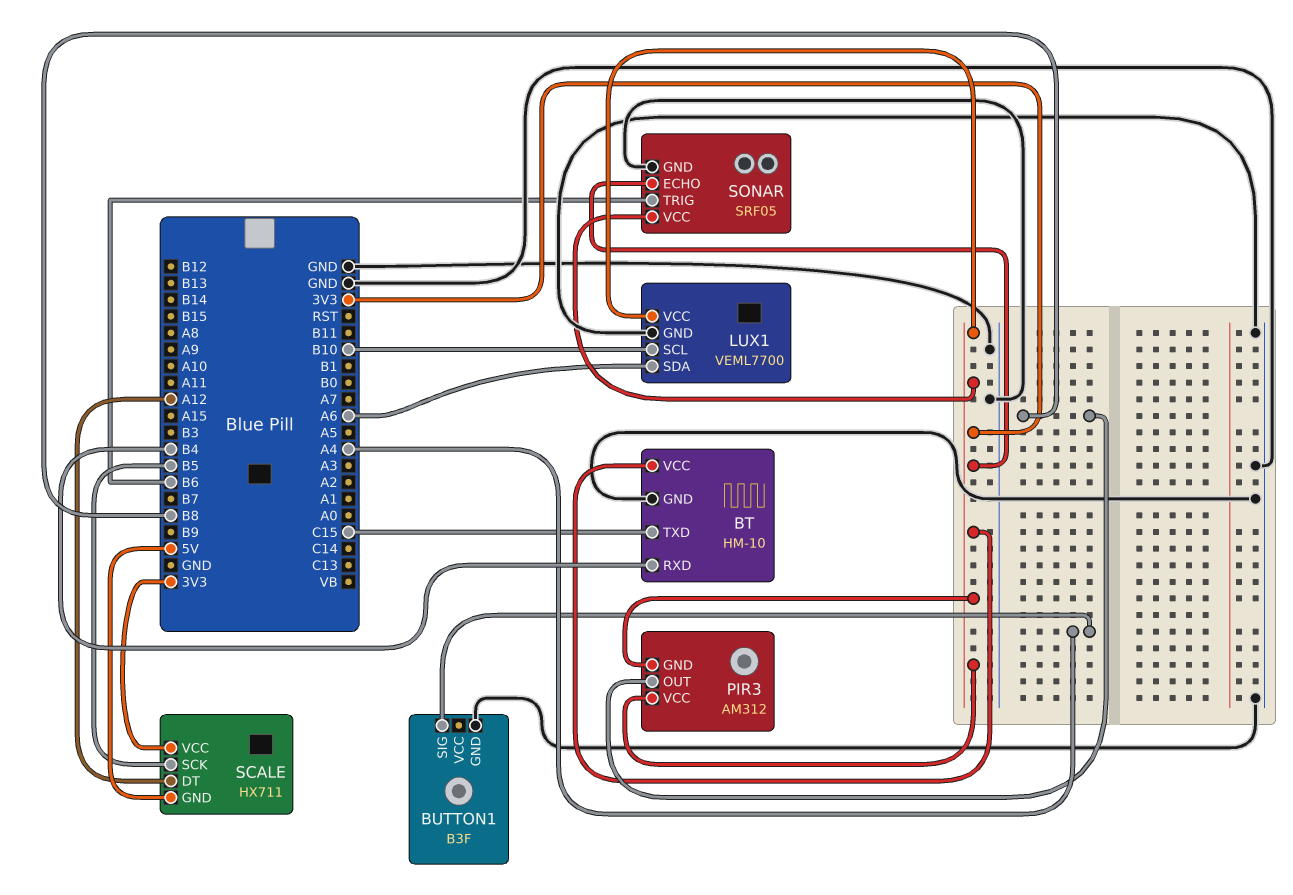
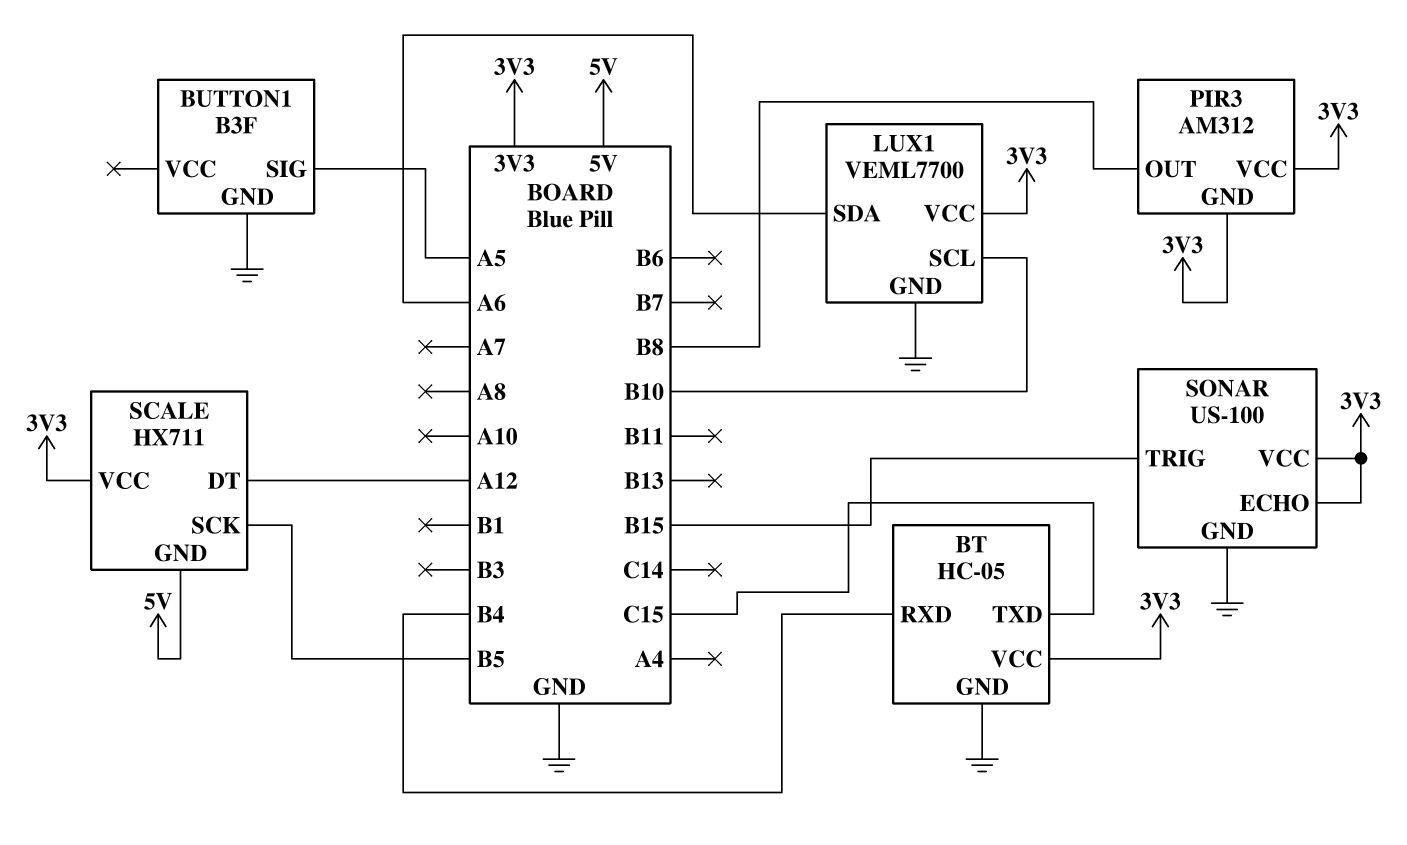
BT: HM-10 -> HC-05
BUTTON1 pin SIG: A4 -> A5
SONAR: SRF05 -> US-100
SONAR pin TRIG: B6 -> B15

